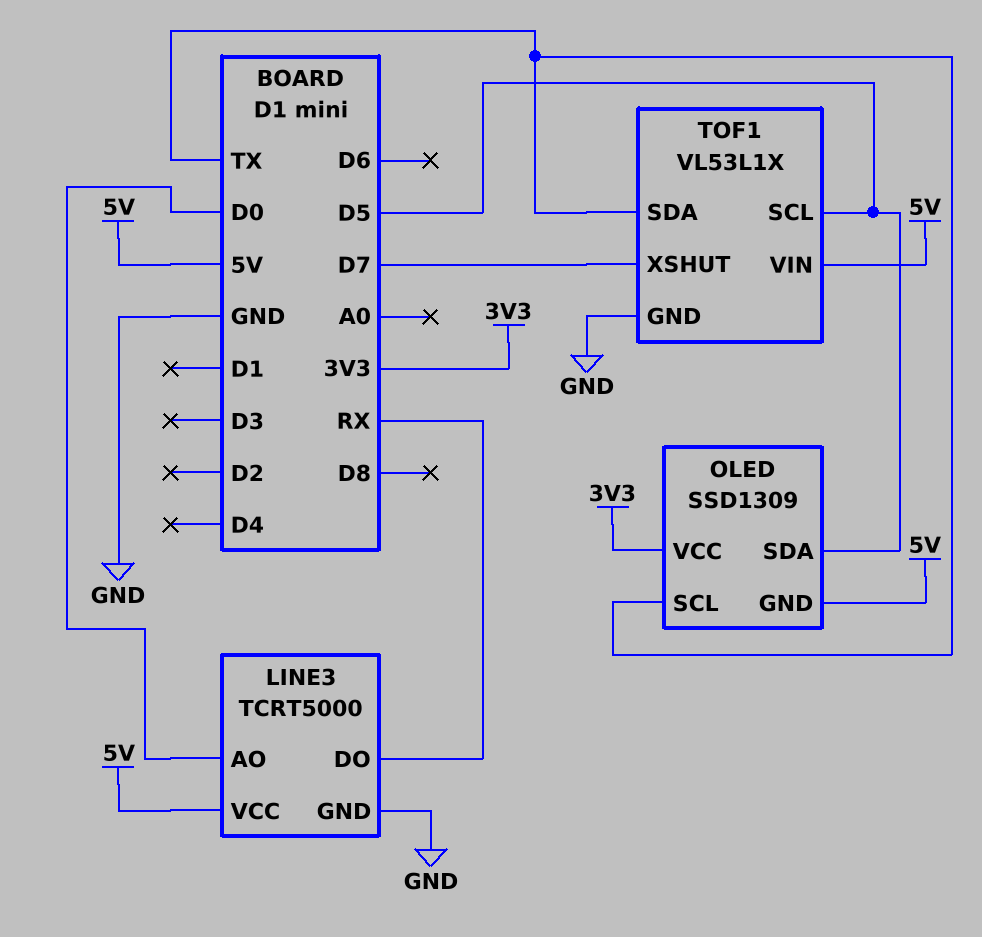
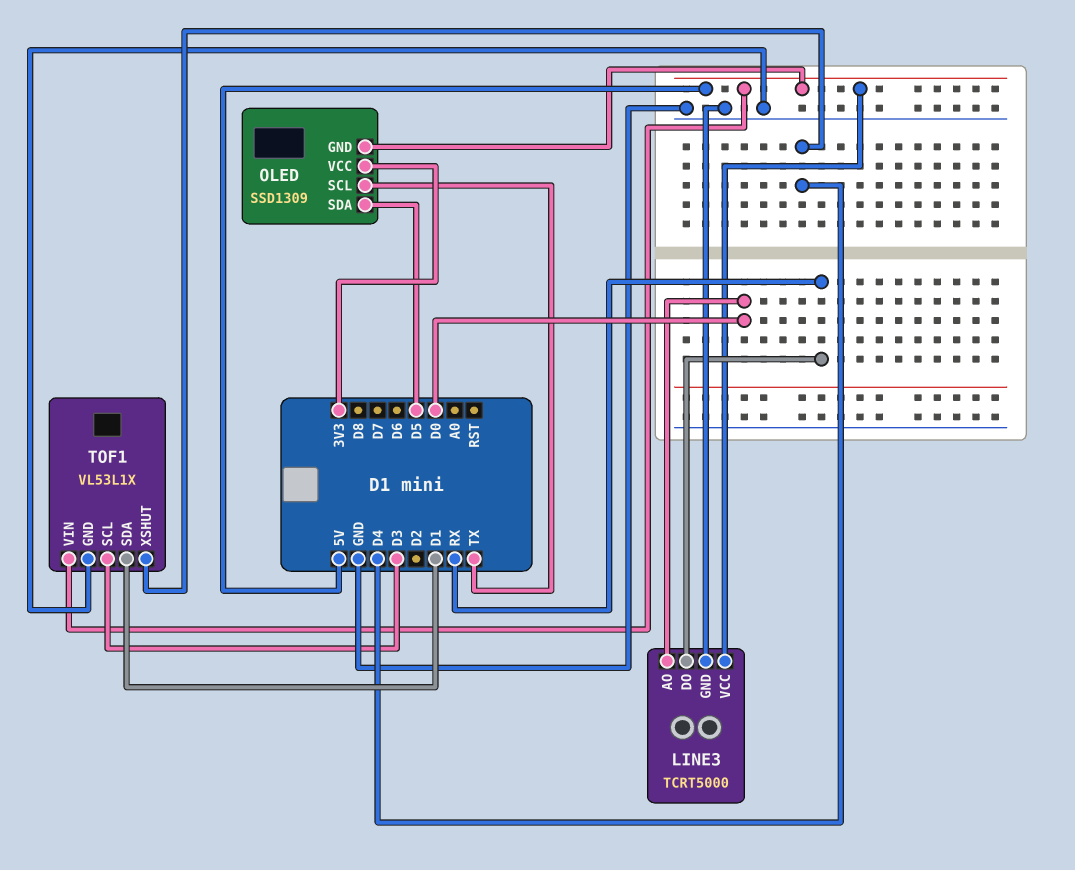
TOF1 pin SCL: D5 -> D3
TOF1 pin SDA: TX -> D1
TOF1 pin XSHUT: D7 -> D4

